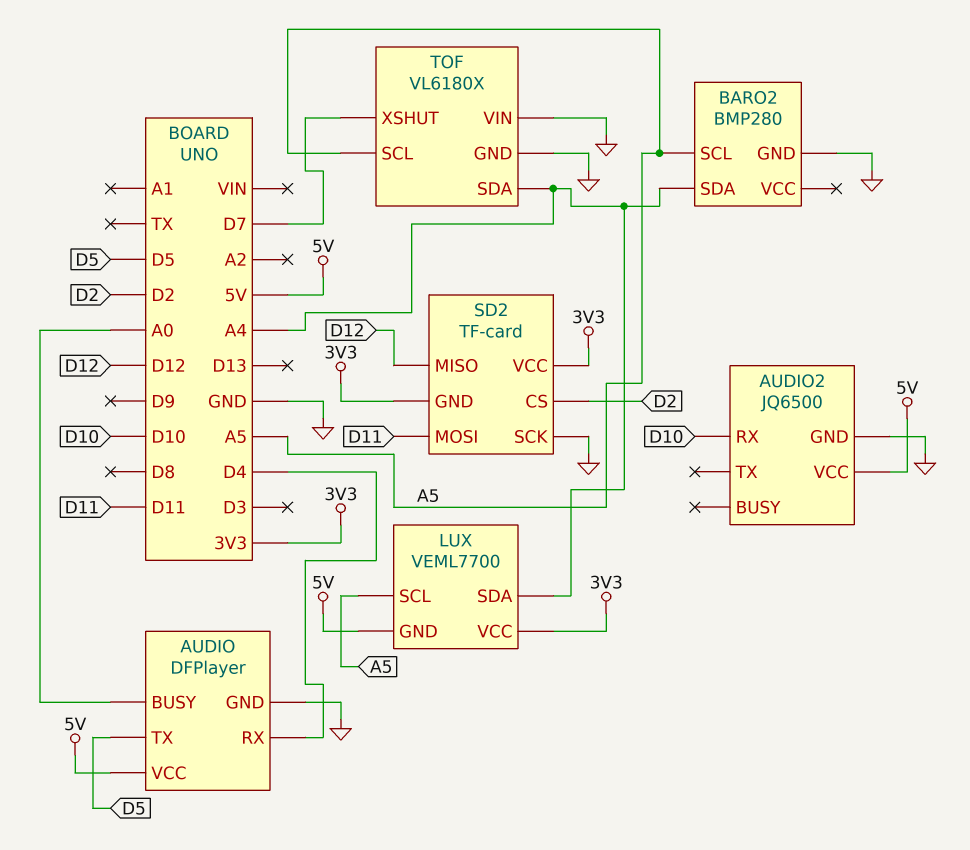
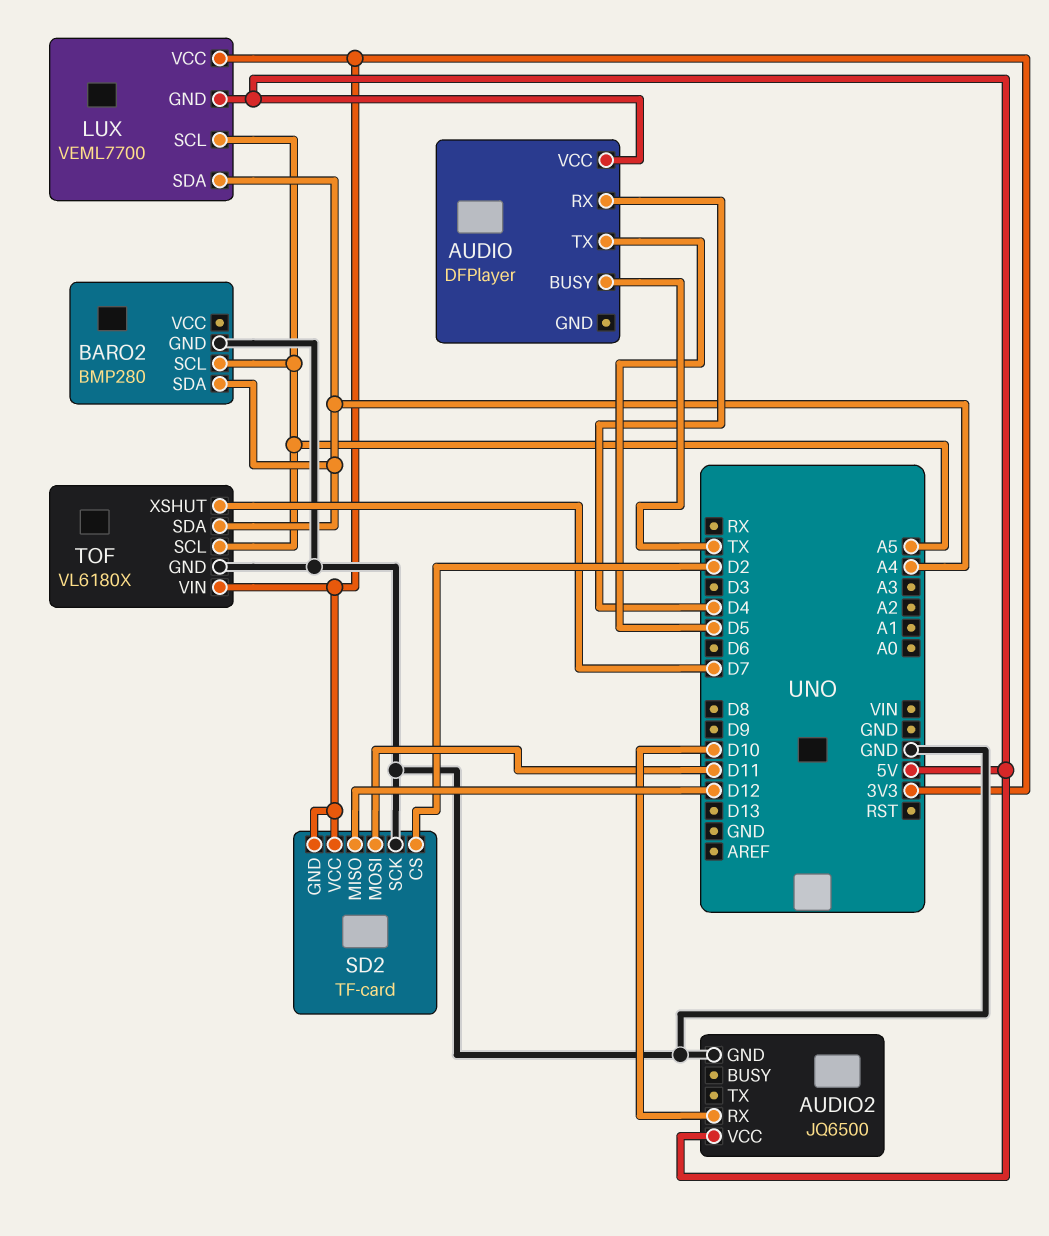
AUDIO pin BUSY: A0 -> TX
AUDIO pin GND: GND -> none
TOF pin VIN: GND -> 3V3

